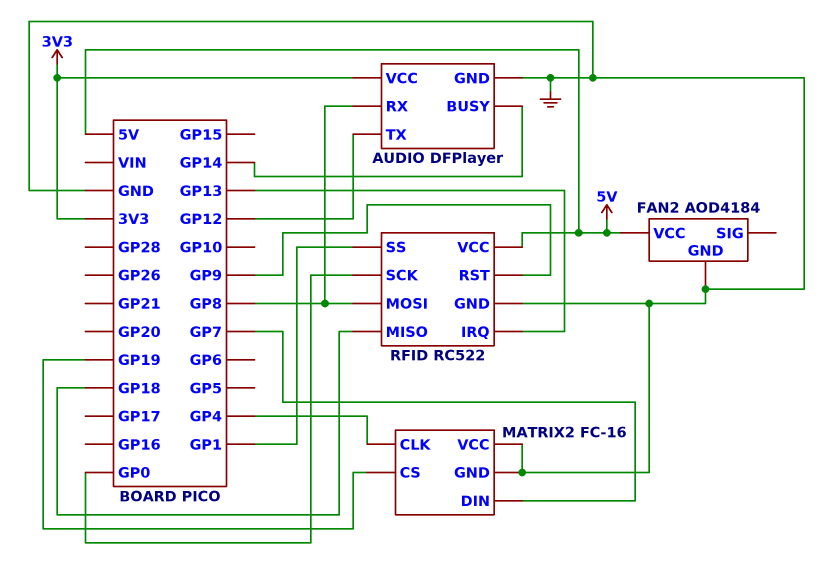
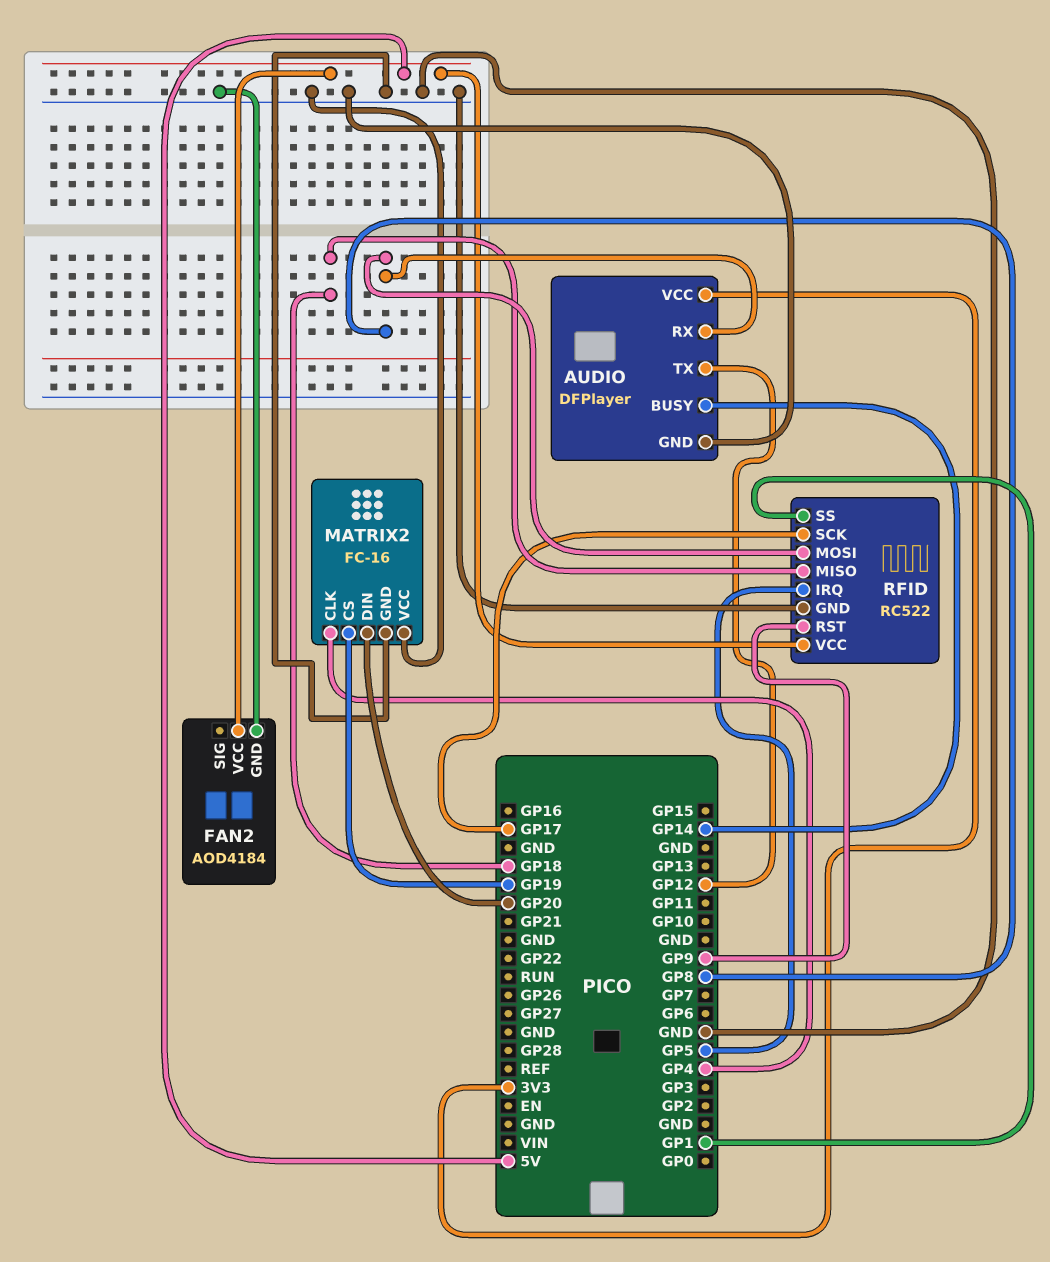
MATRIX2 pin DIN: GP7 -> GP20
RFID pin IRQ: GP13 -> GP5
RFID pin SCK: GP0 -> GP17

